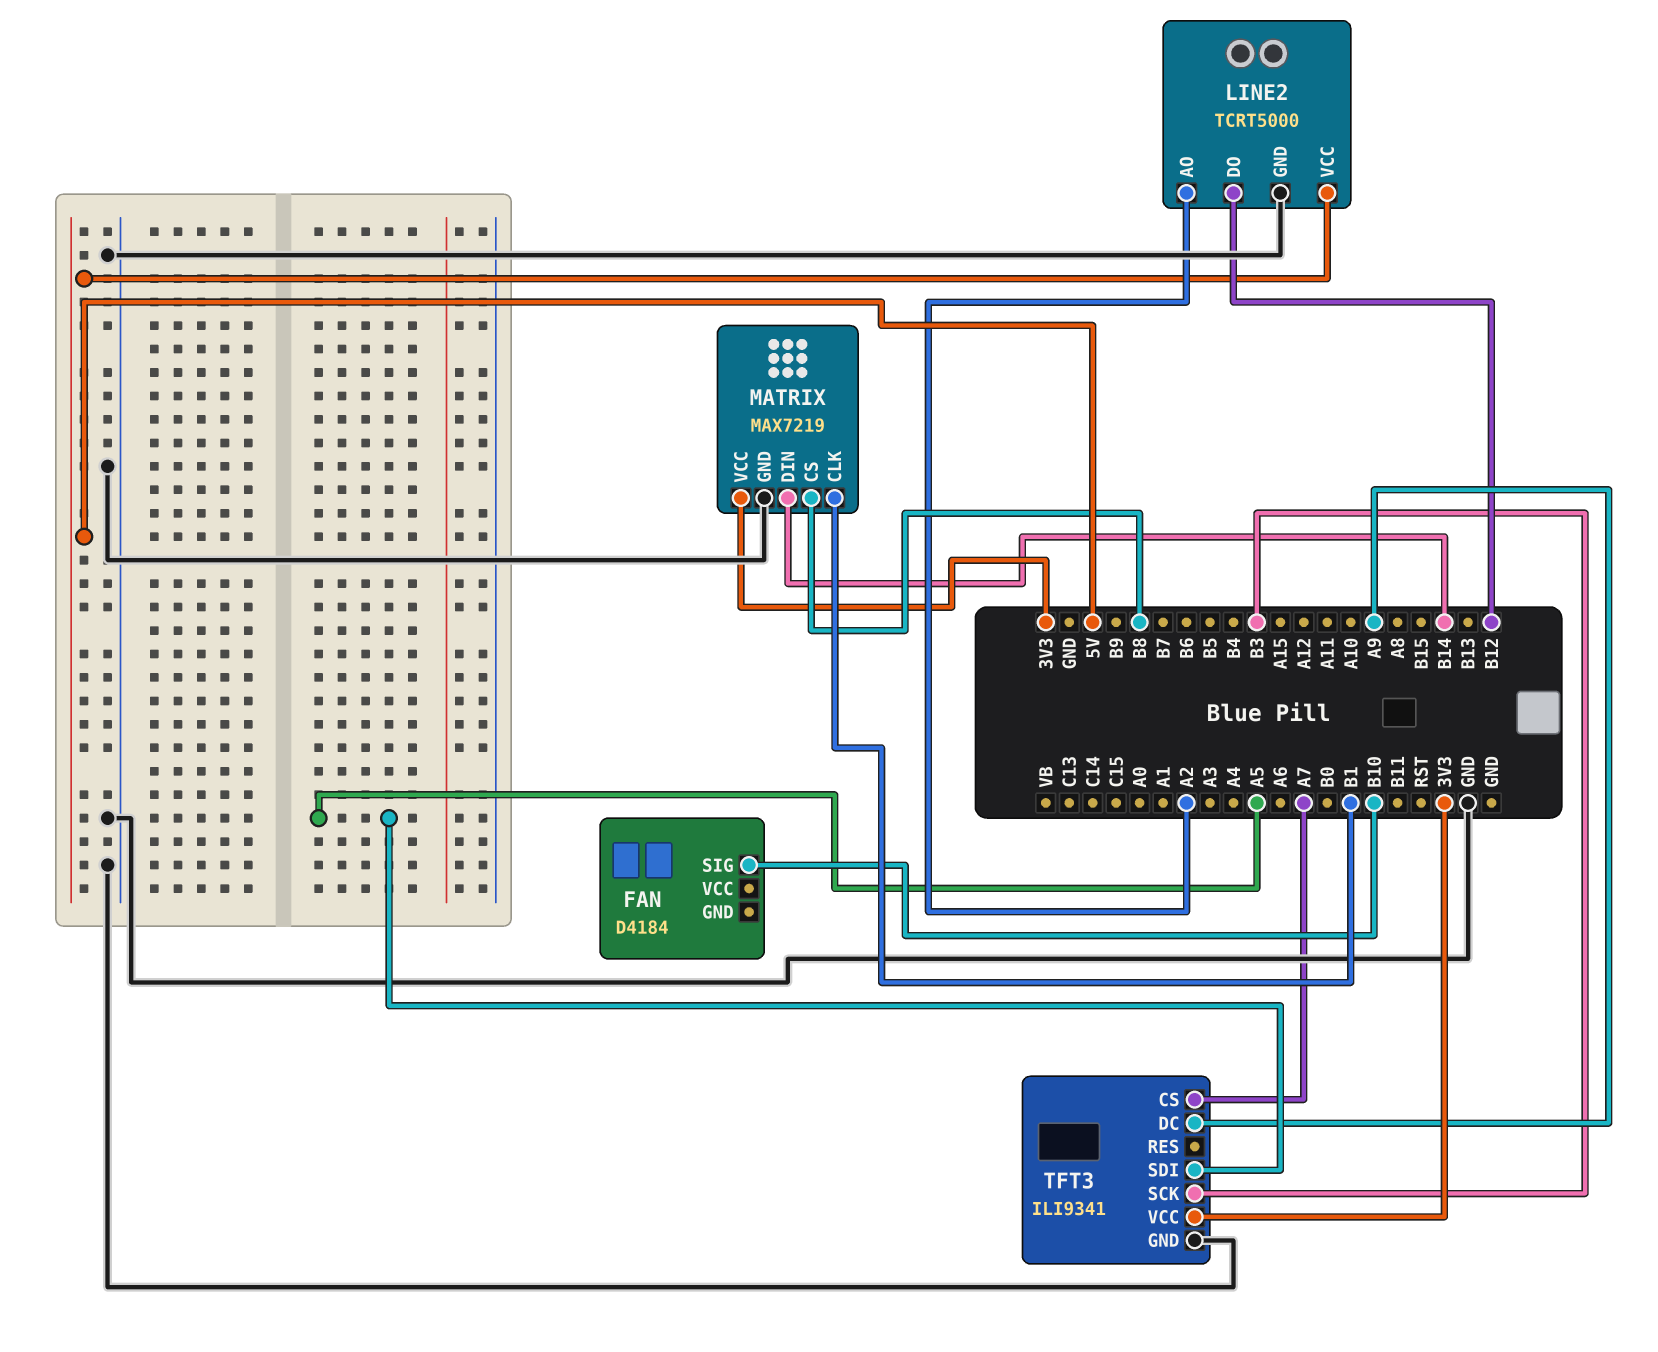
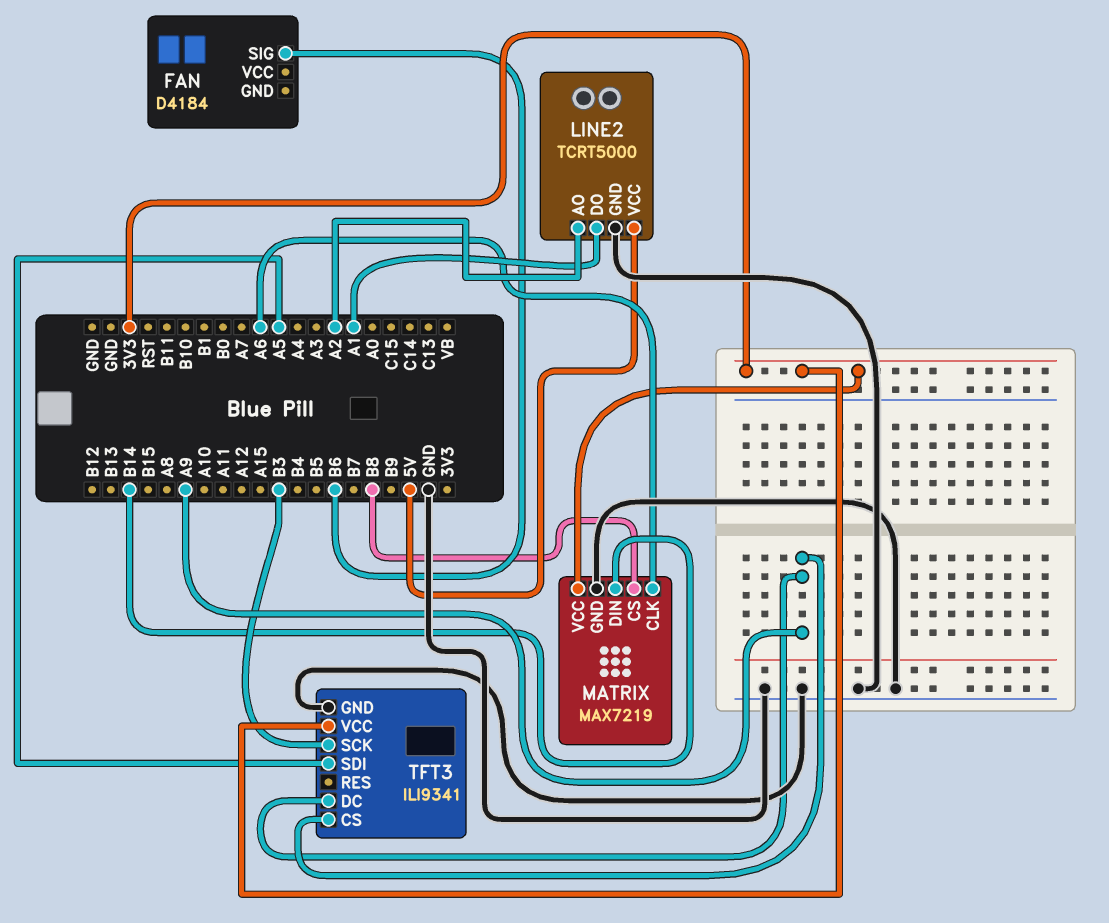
FAN pin SIG: B10 -> B6
LINE2 pin DO: B12 -> A1
MATRIX pin CLK: B1 -> A6
TFT3 pin CS: A7 -> A9

